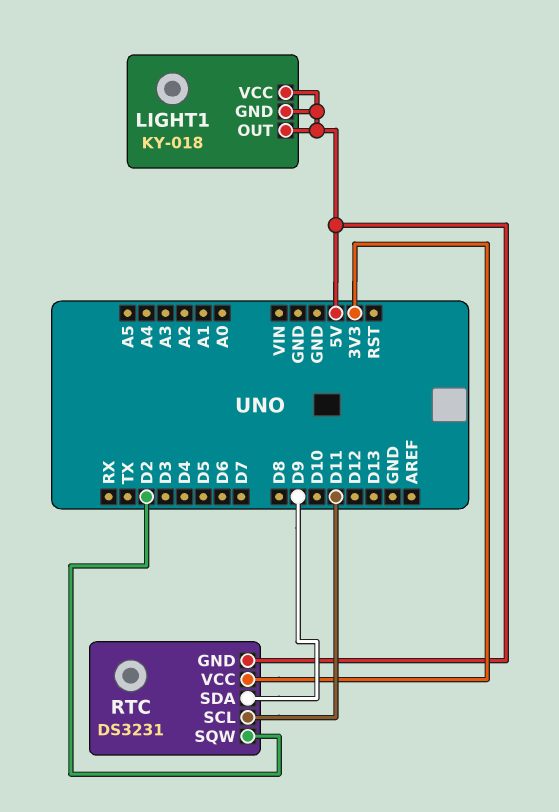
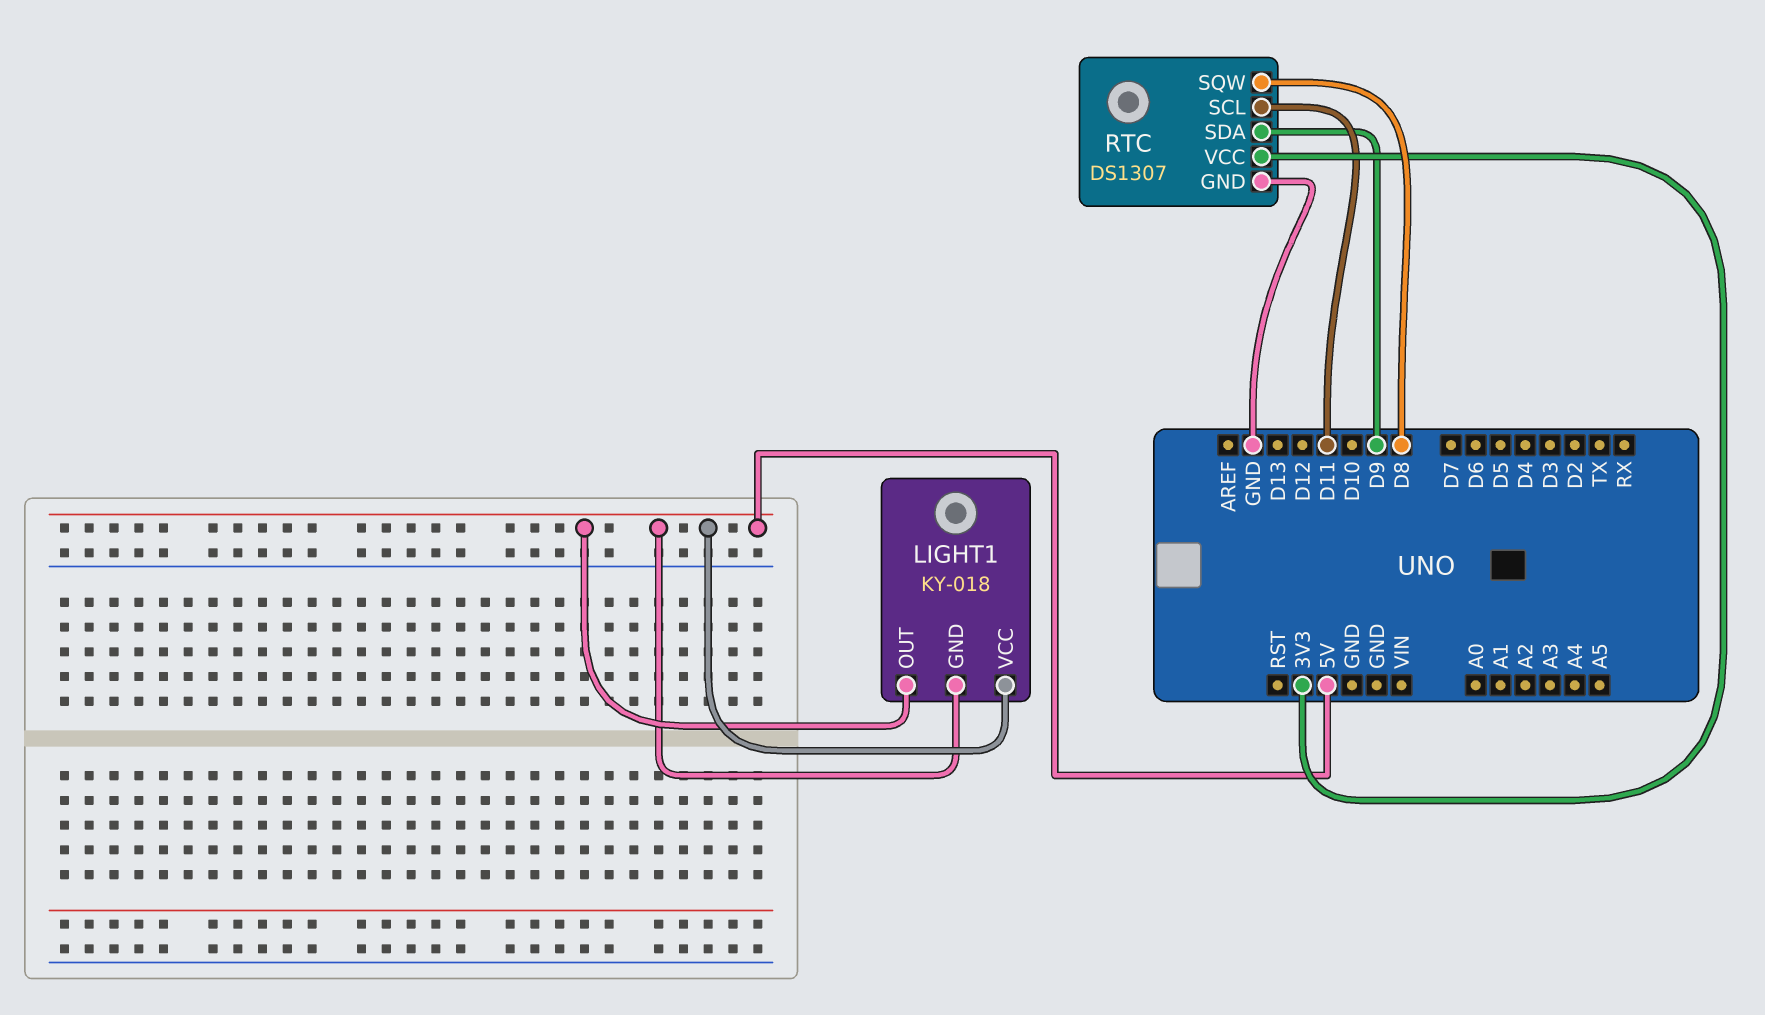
RTC: DS3231 -> DS1307
RTC pin GND: 5V -> GND
RTC pin SQW: D2 -> D8

